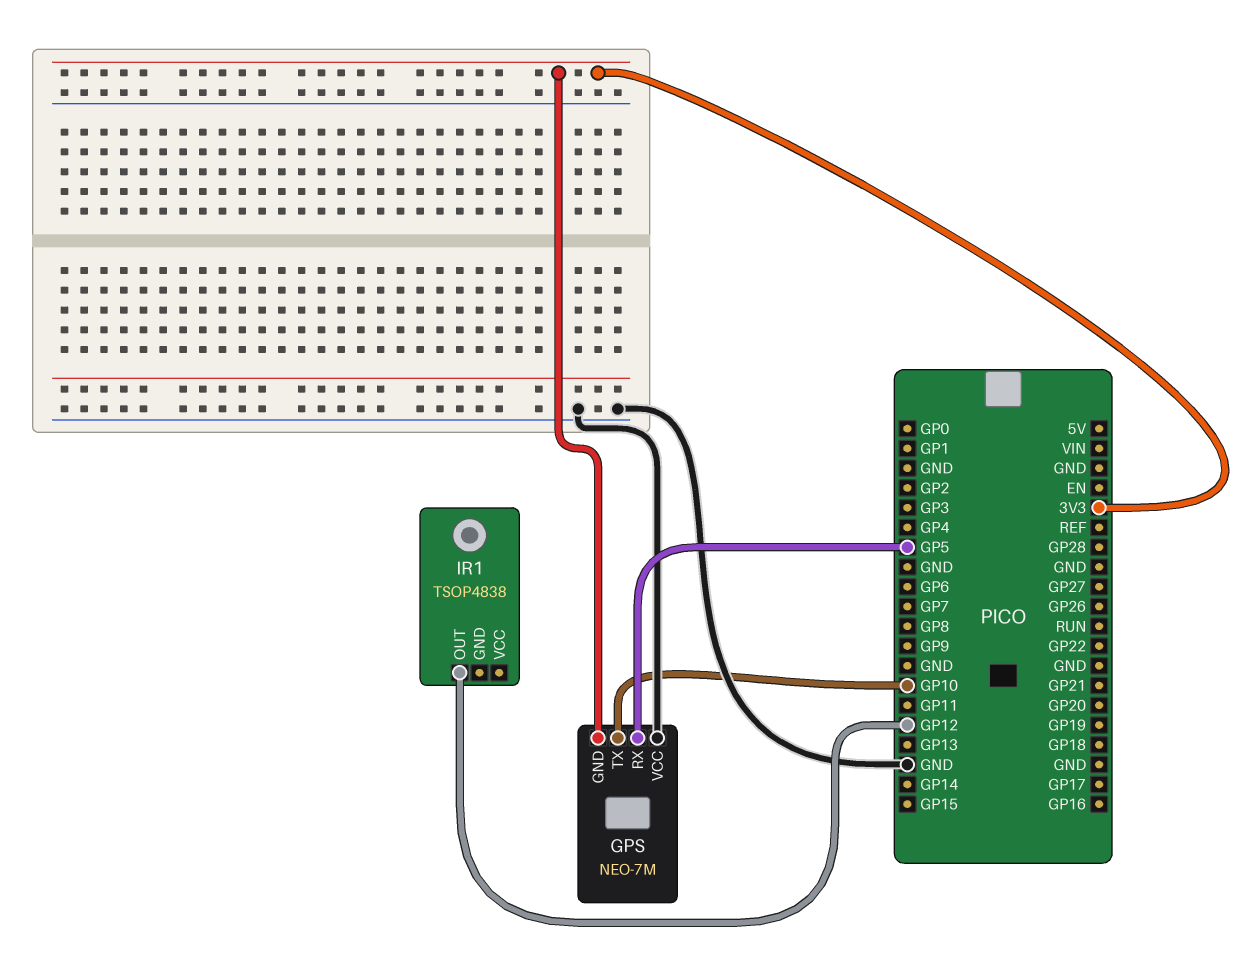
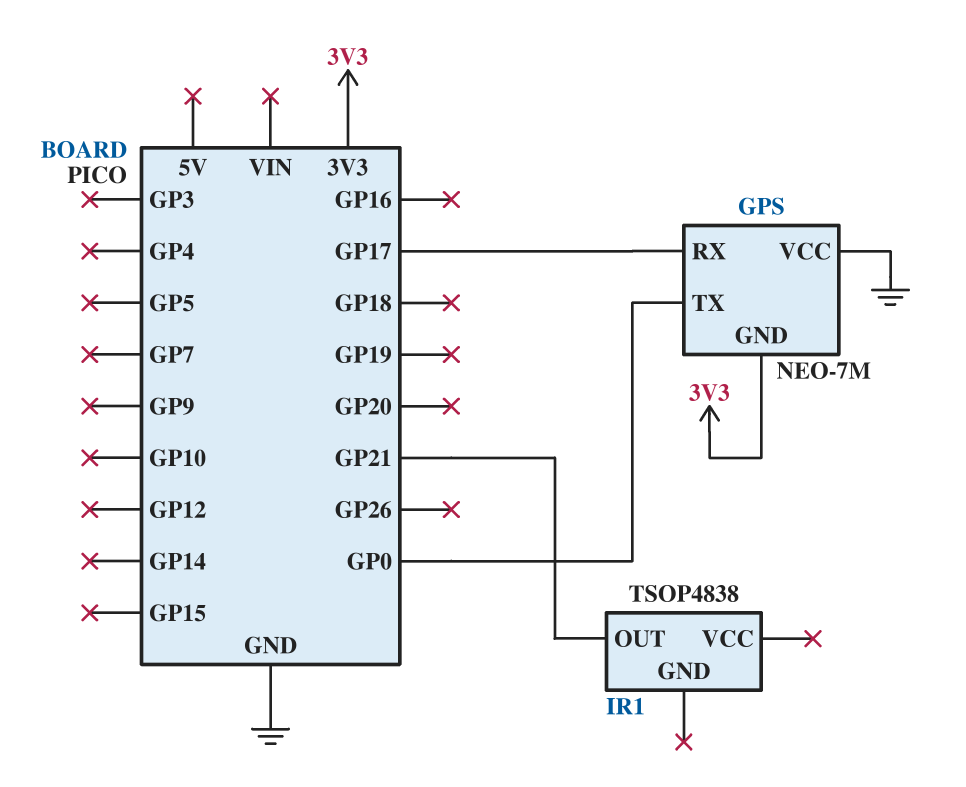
GPS pin RX: GP5 -> GP17
GPS pin TX: GP10 -> GP0
IR1 pin OUT: GP12 -> GP21

